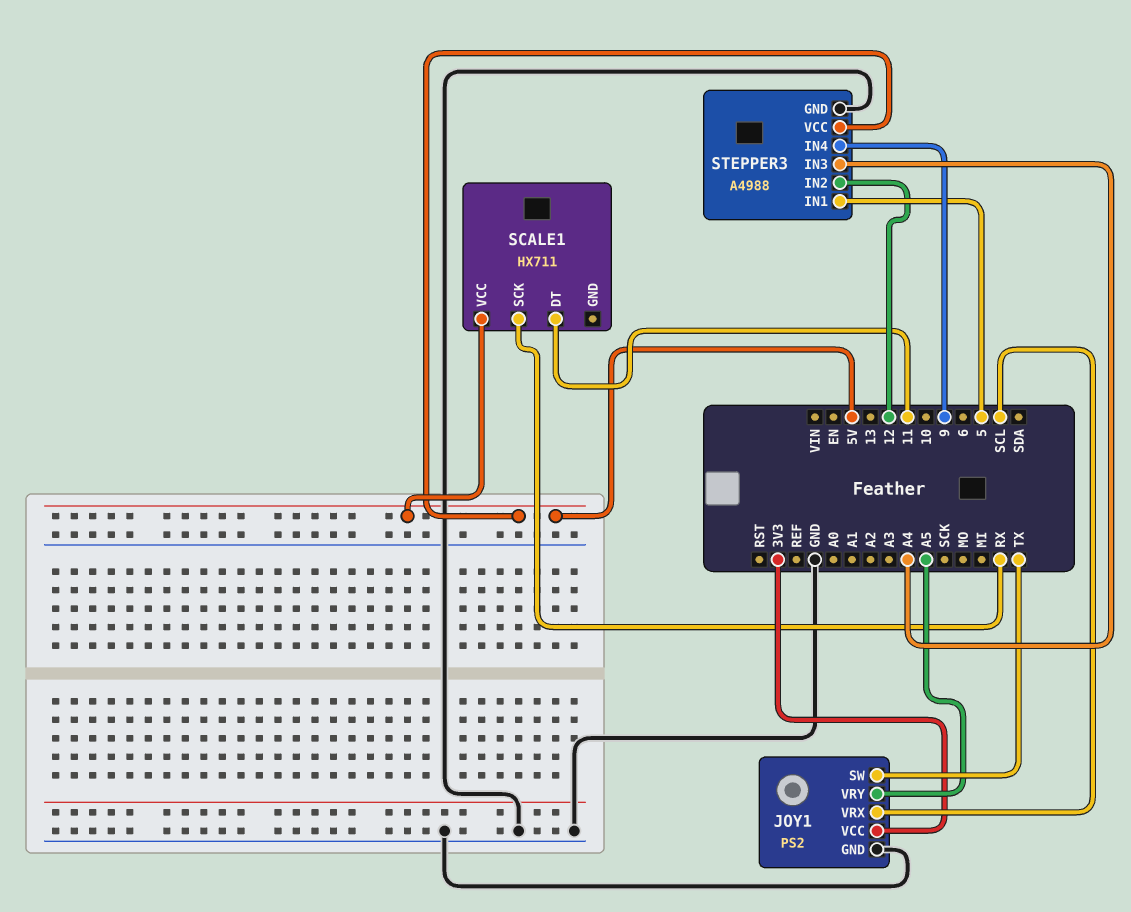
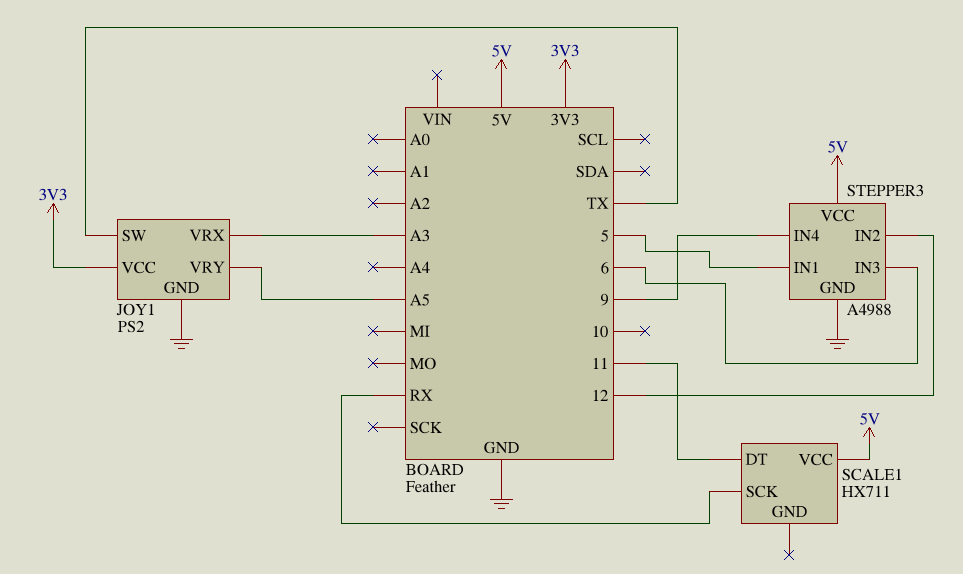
JOY1 pin VRX: SCL -> A3
STEPPER3 pin IN3: A4 -> 6

